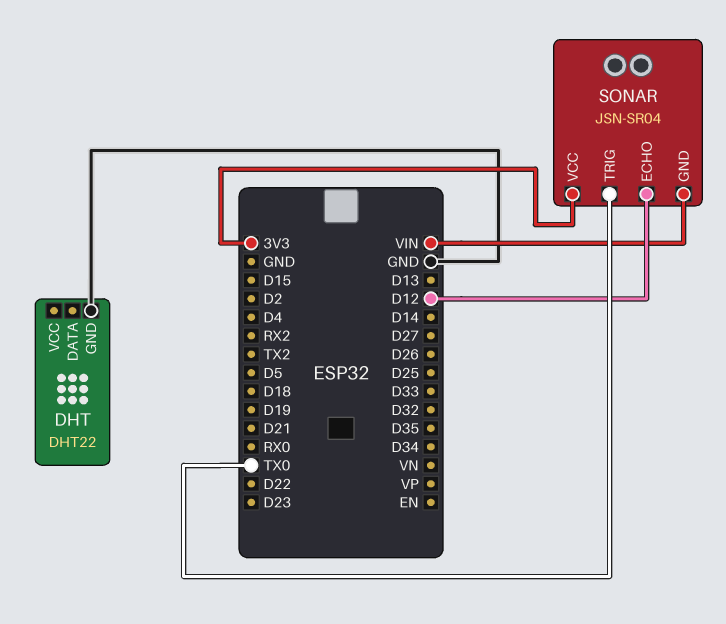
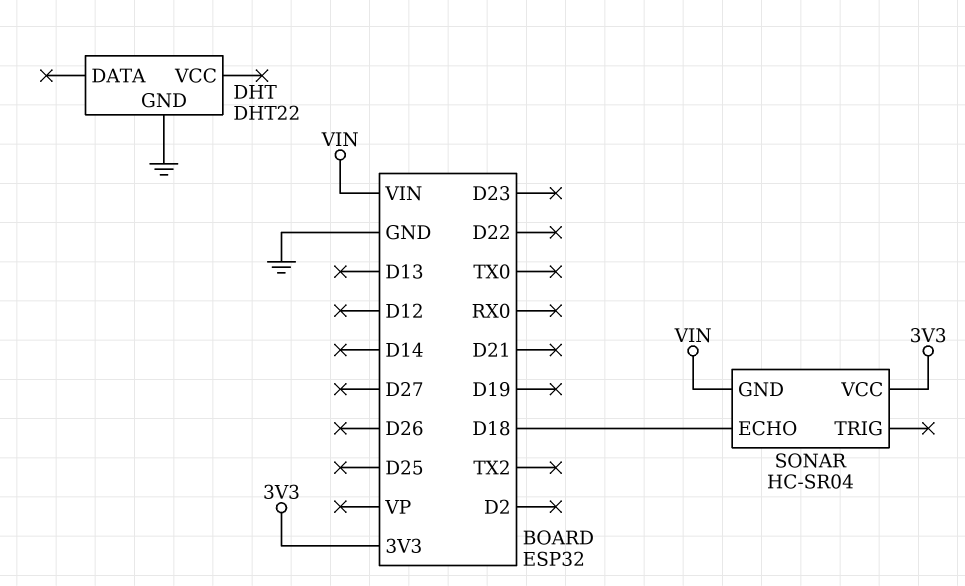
SONAR: JSN-SR04 -> HC-SR04
SONAR pin ECHO: D12 -> D18
SONAR pin TRIG: TX0 -> none

